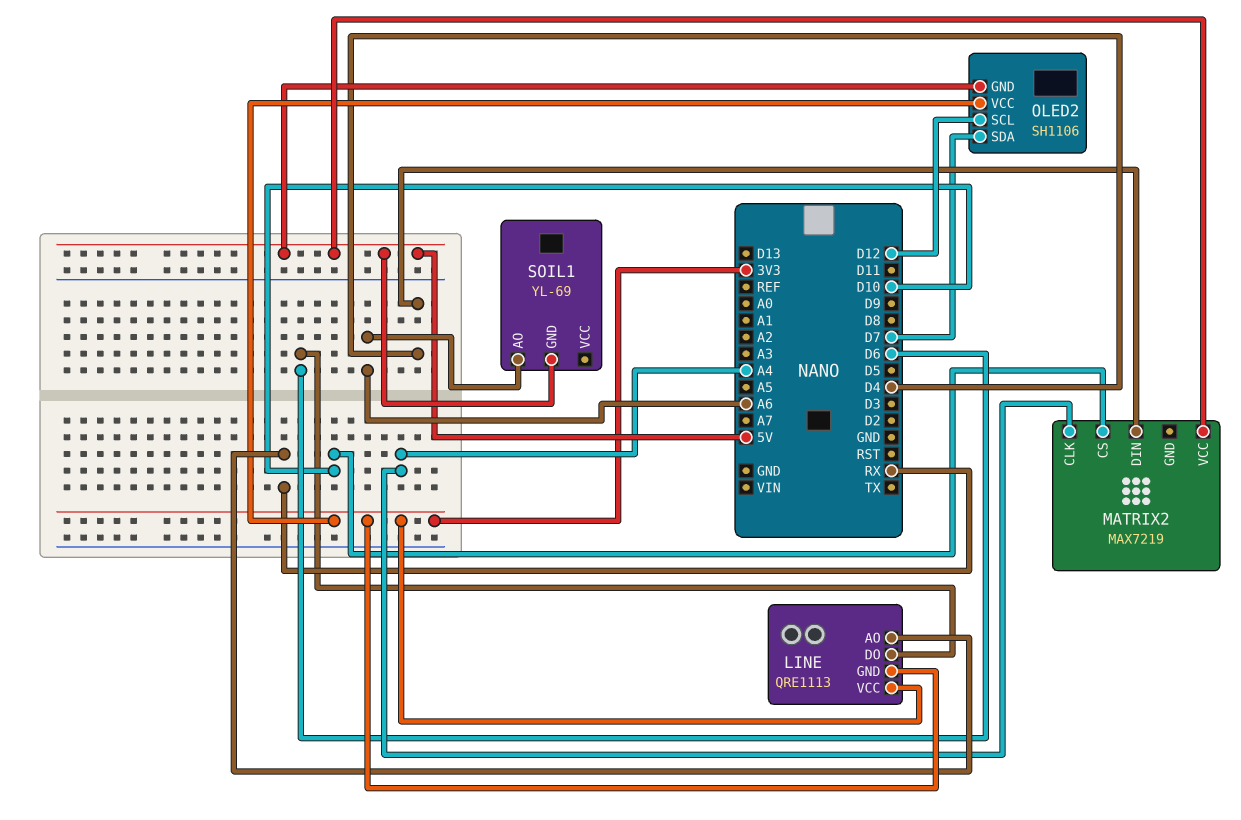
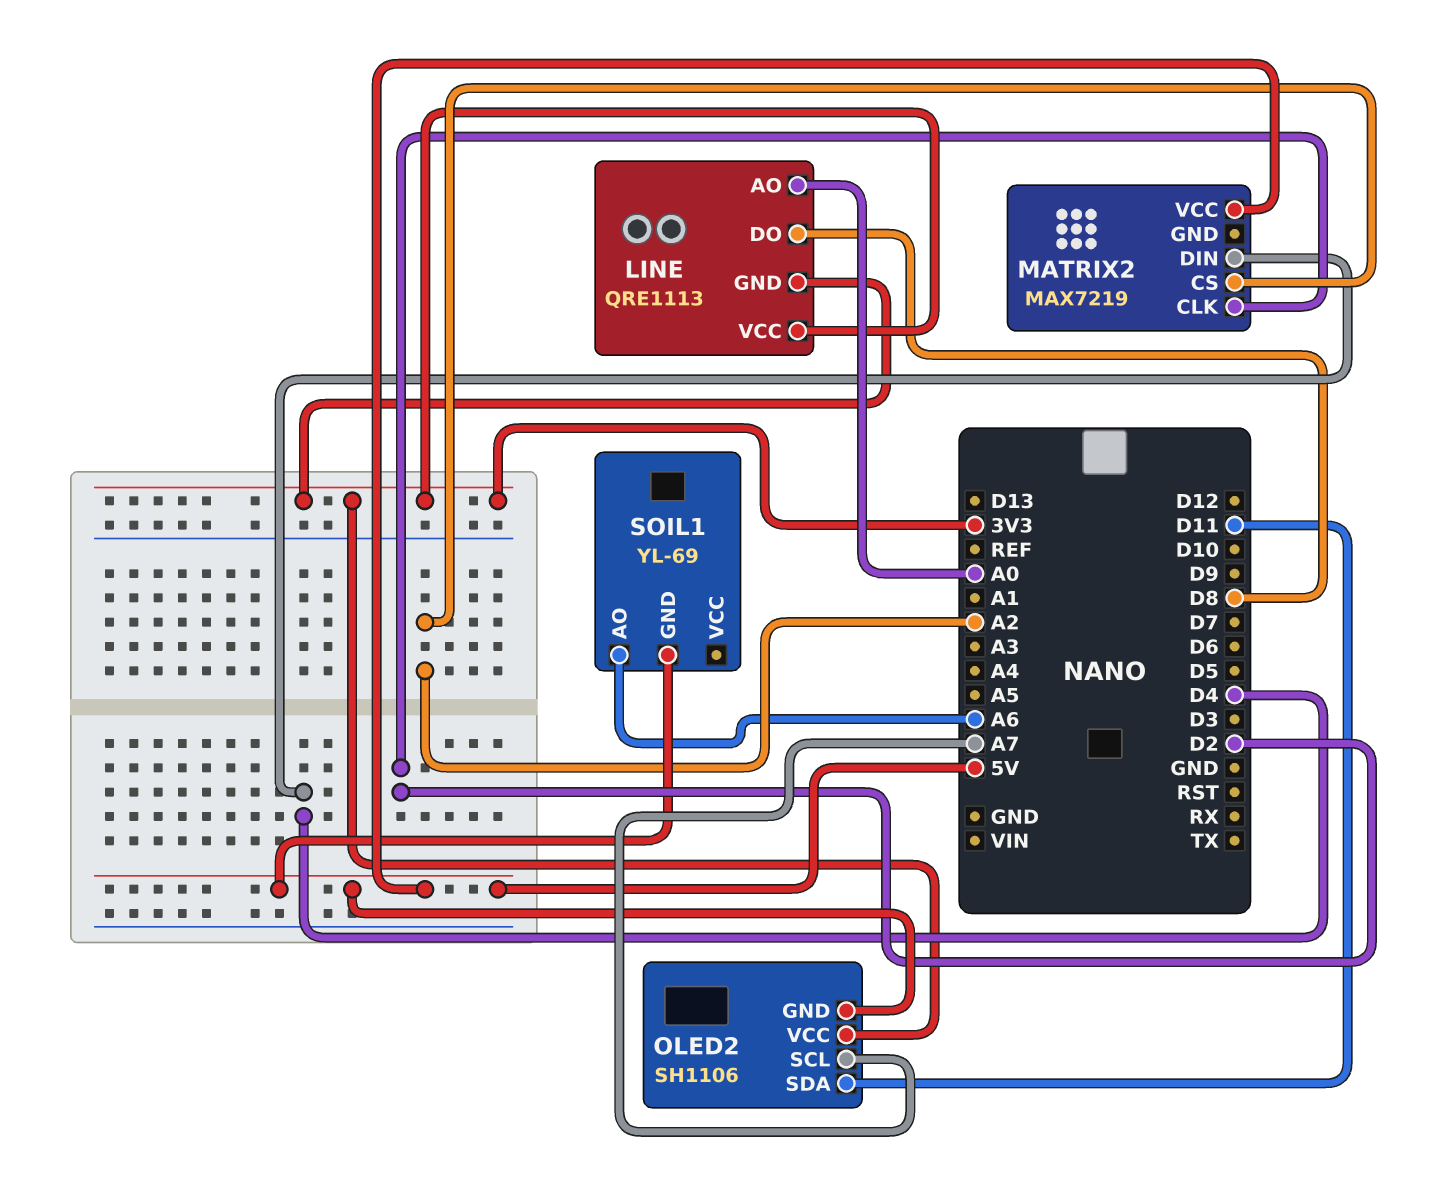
LINE pin AO: RX -> A0
LINE pin DO: D6 -> D8
MATRIX2 pin CLK: A4 -> D2
MATRIX2 pin CS: D10 -> A2
OLED2 pin SCL: D12 -> A7
OLED2 pin SDA: D7 -> D11

